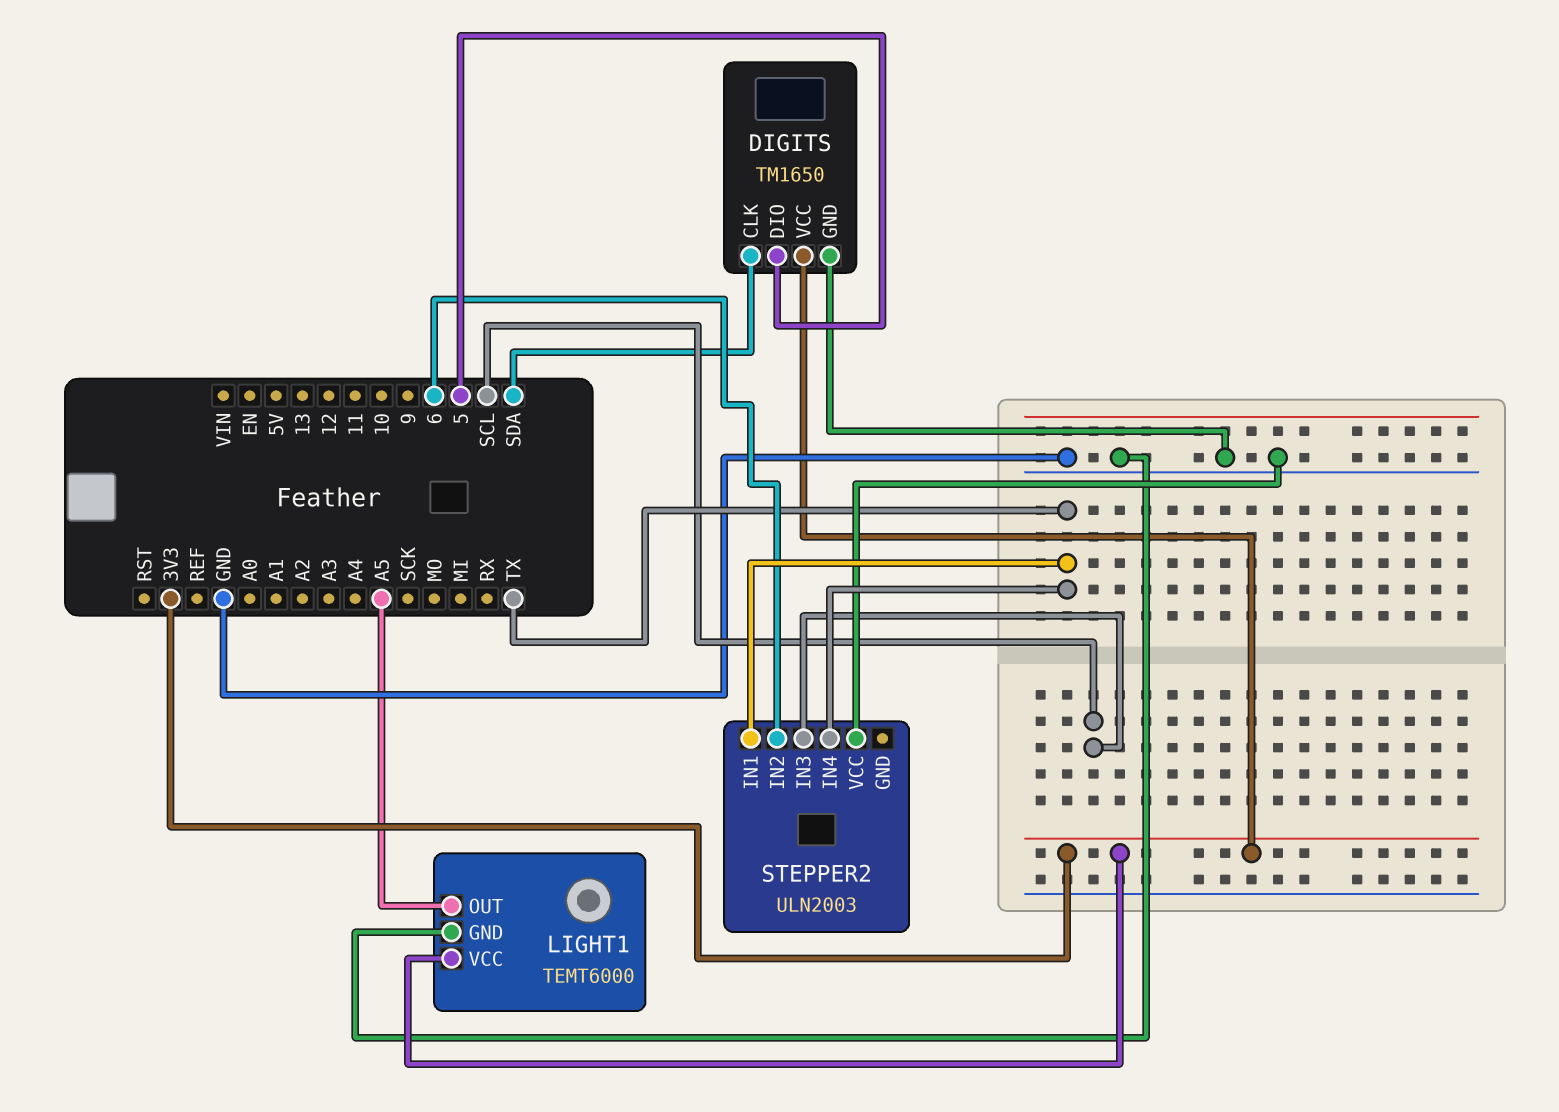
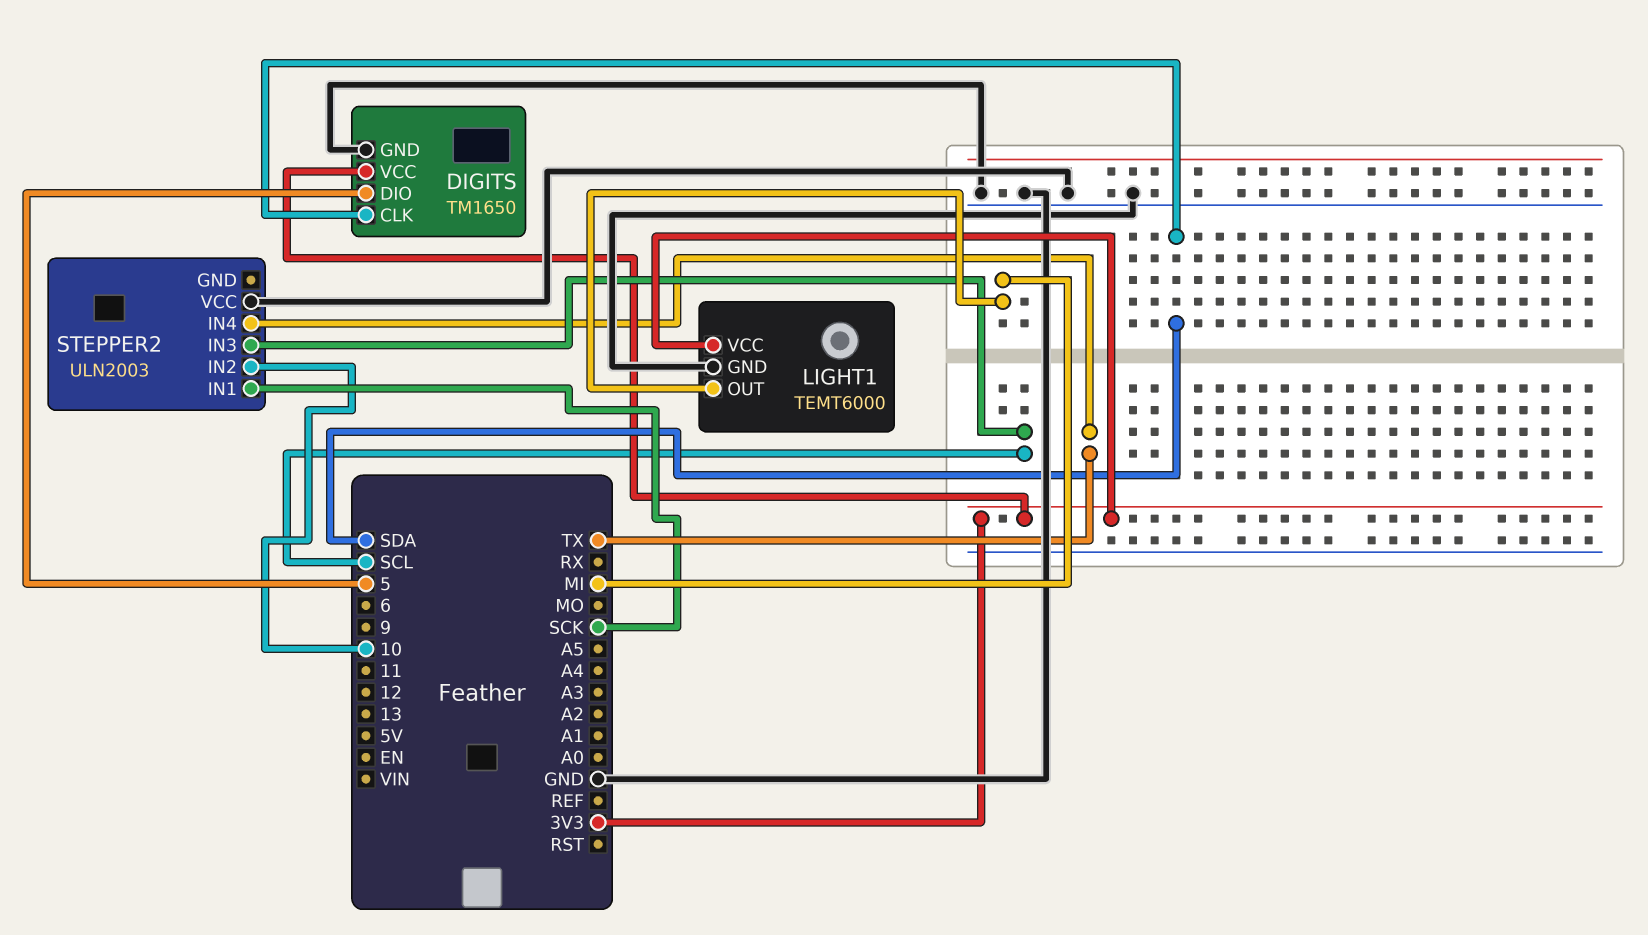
LIGHT1 pin OUT: A5 -> MI
STEPPER2 pin IN1: TX -> SCK
STEPPER2 pin IN2: 6 -> 10

